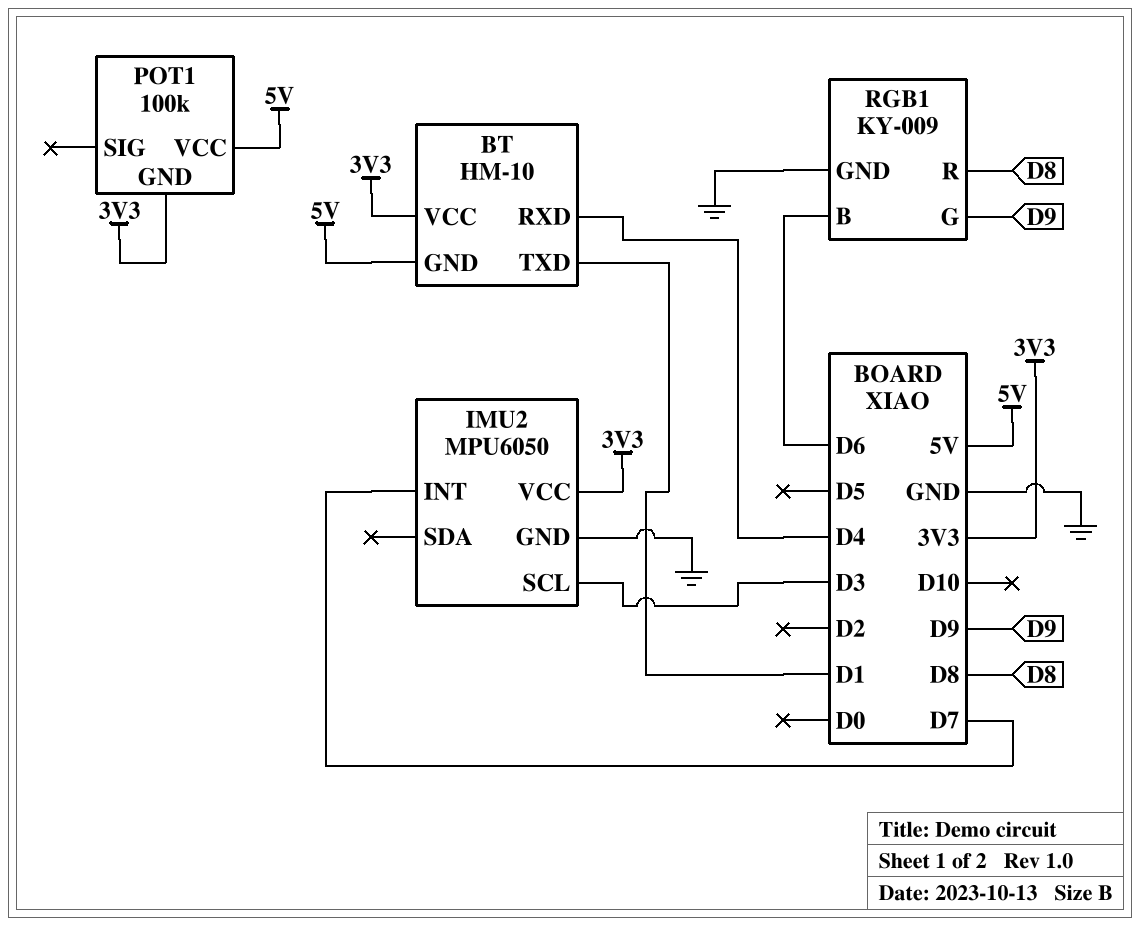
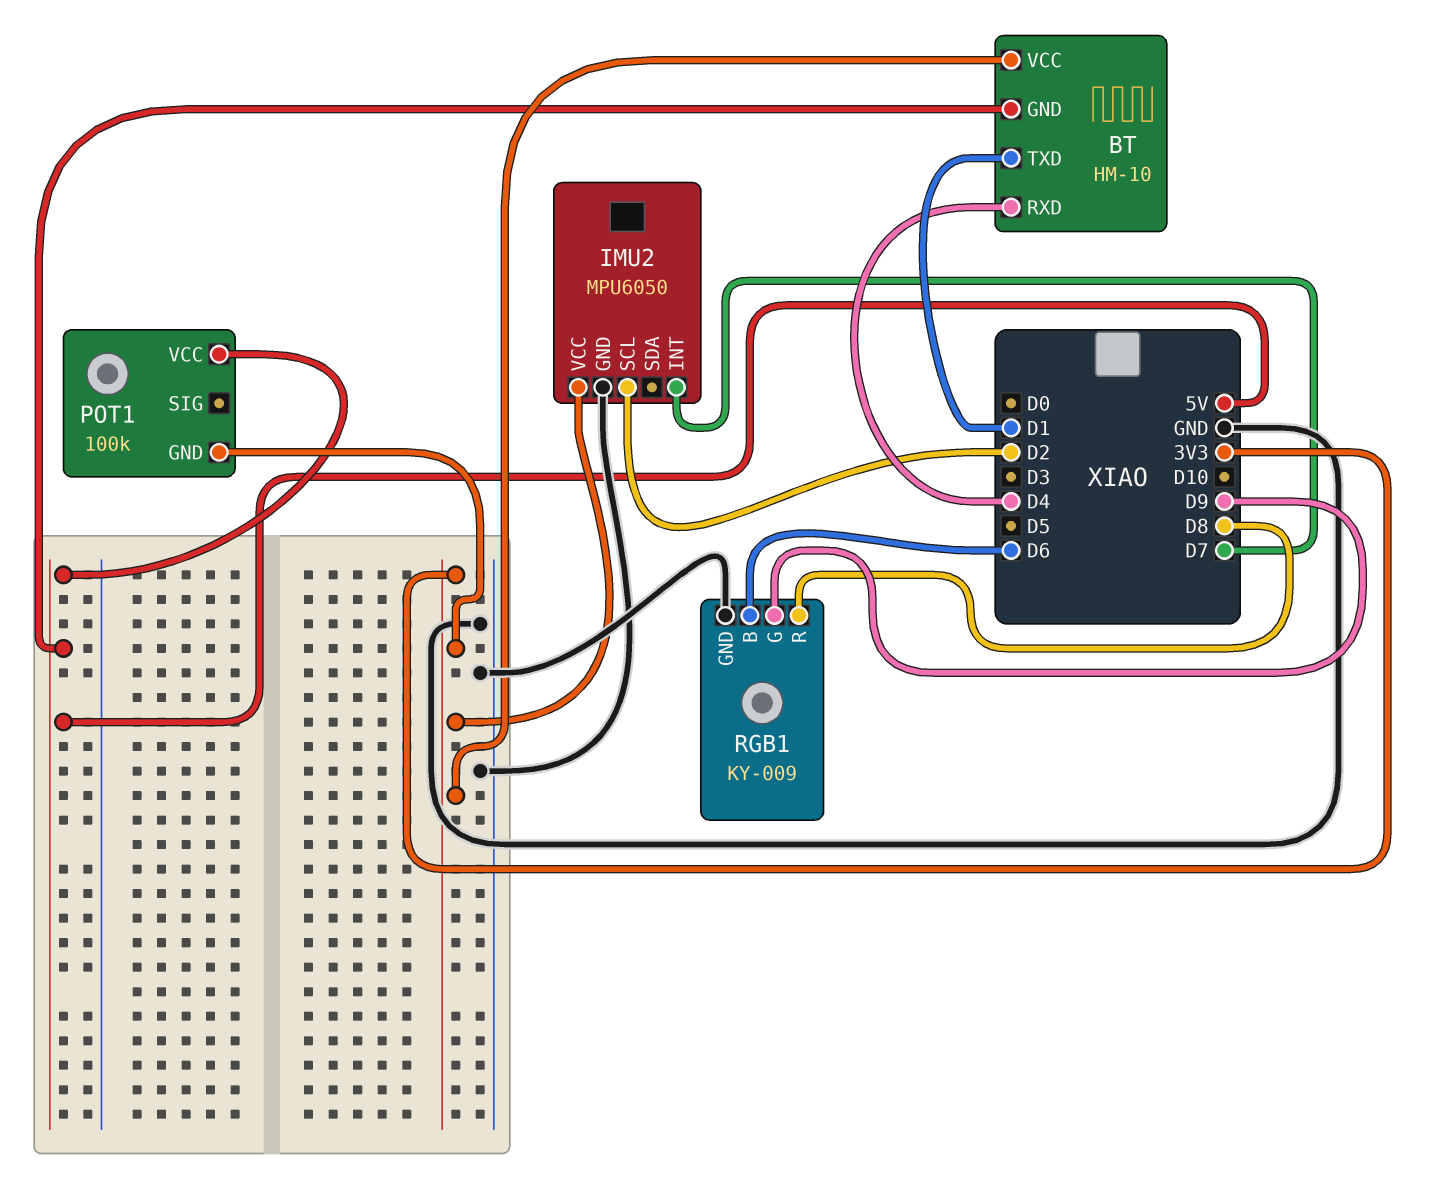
IMU2 pin SCL: D3 -> D2

